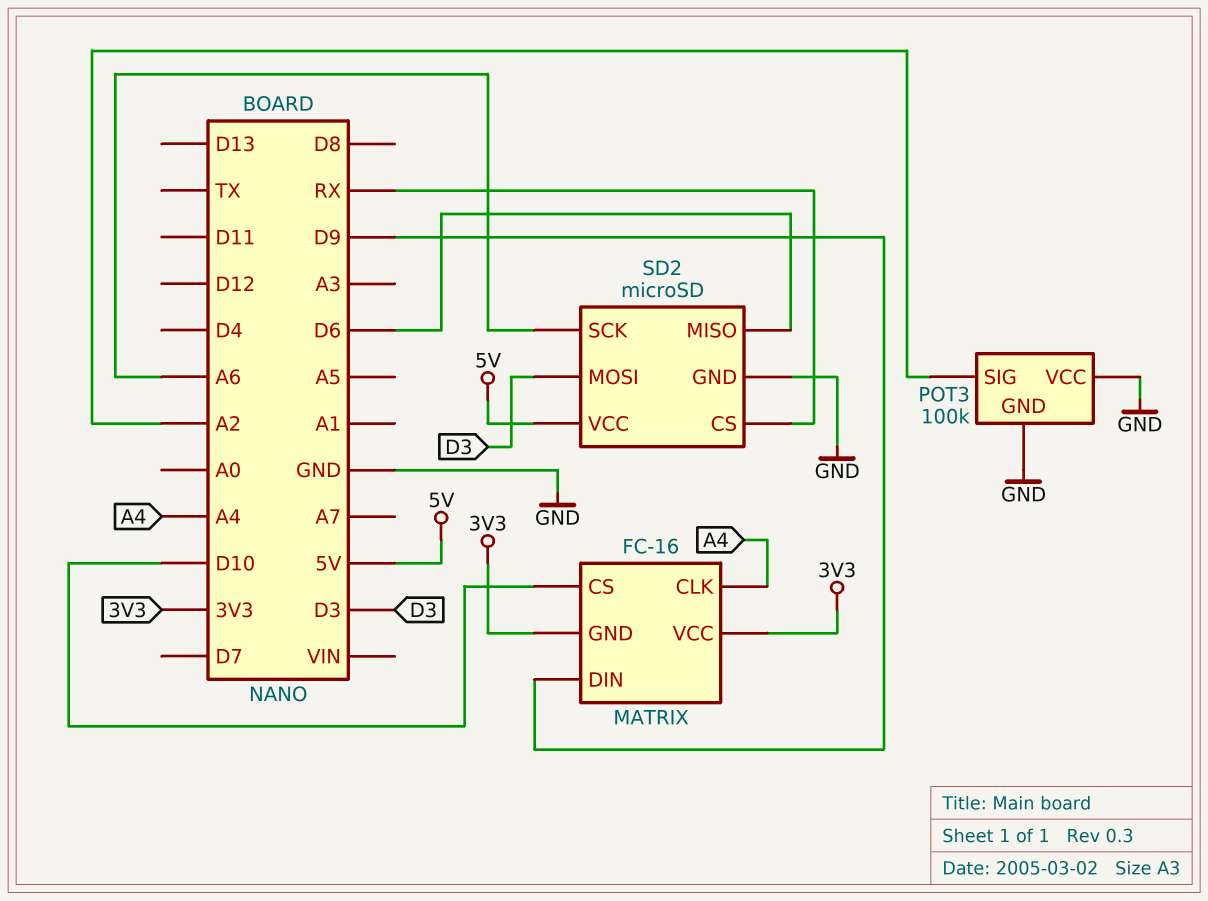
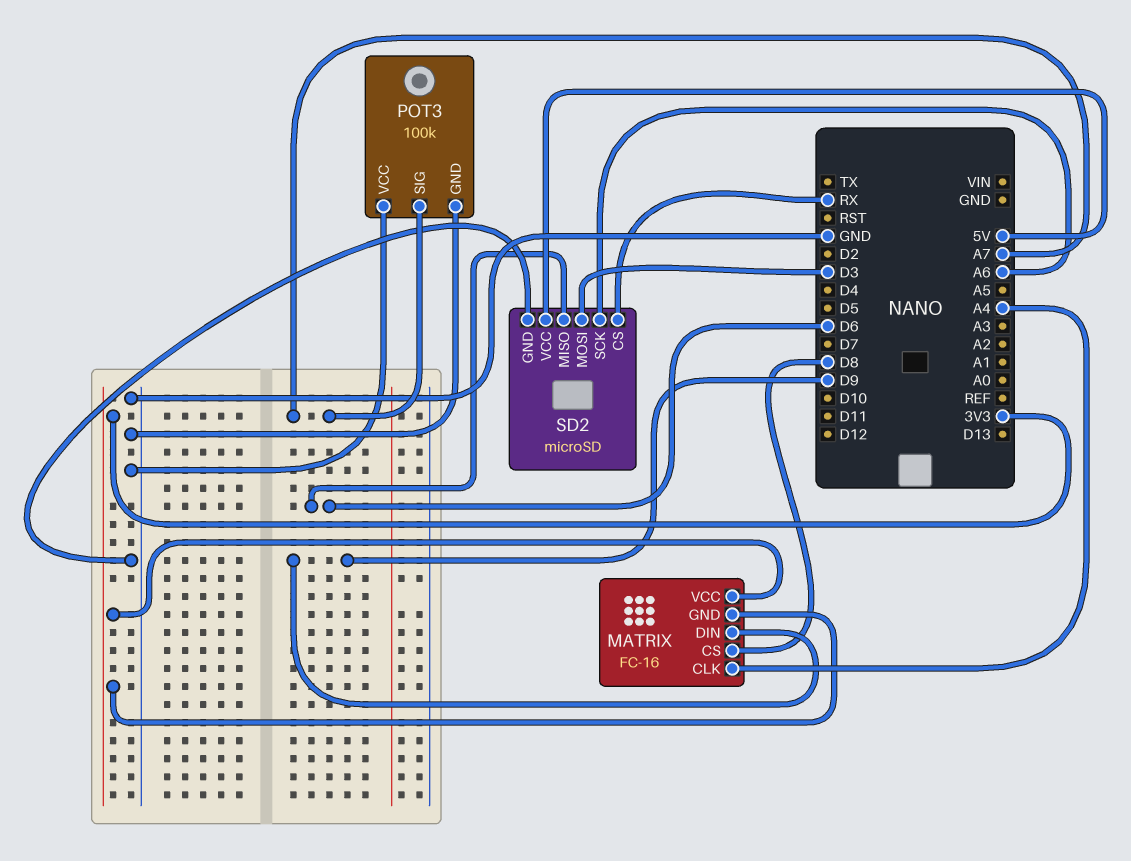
MATRIX pin CS: D10 -> D8
POT3 pin SIG: A2 -> A7

